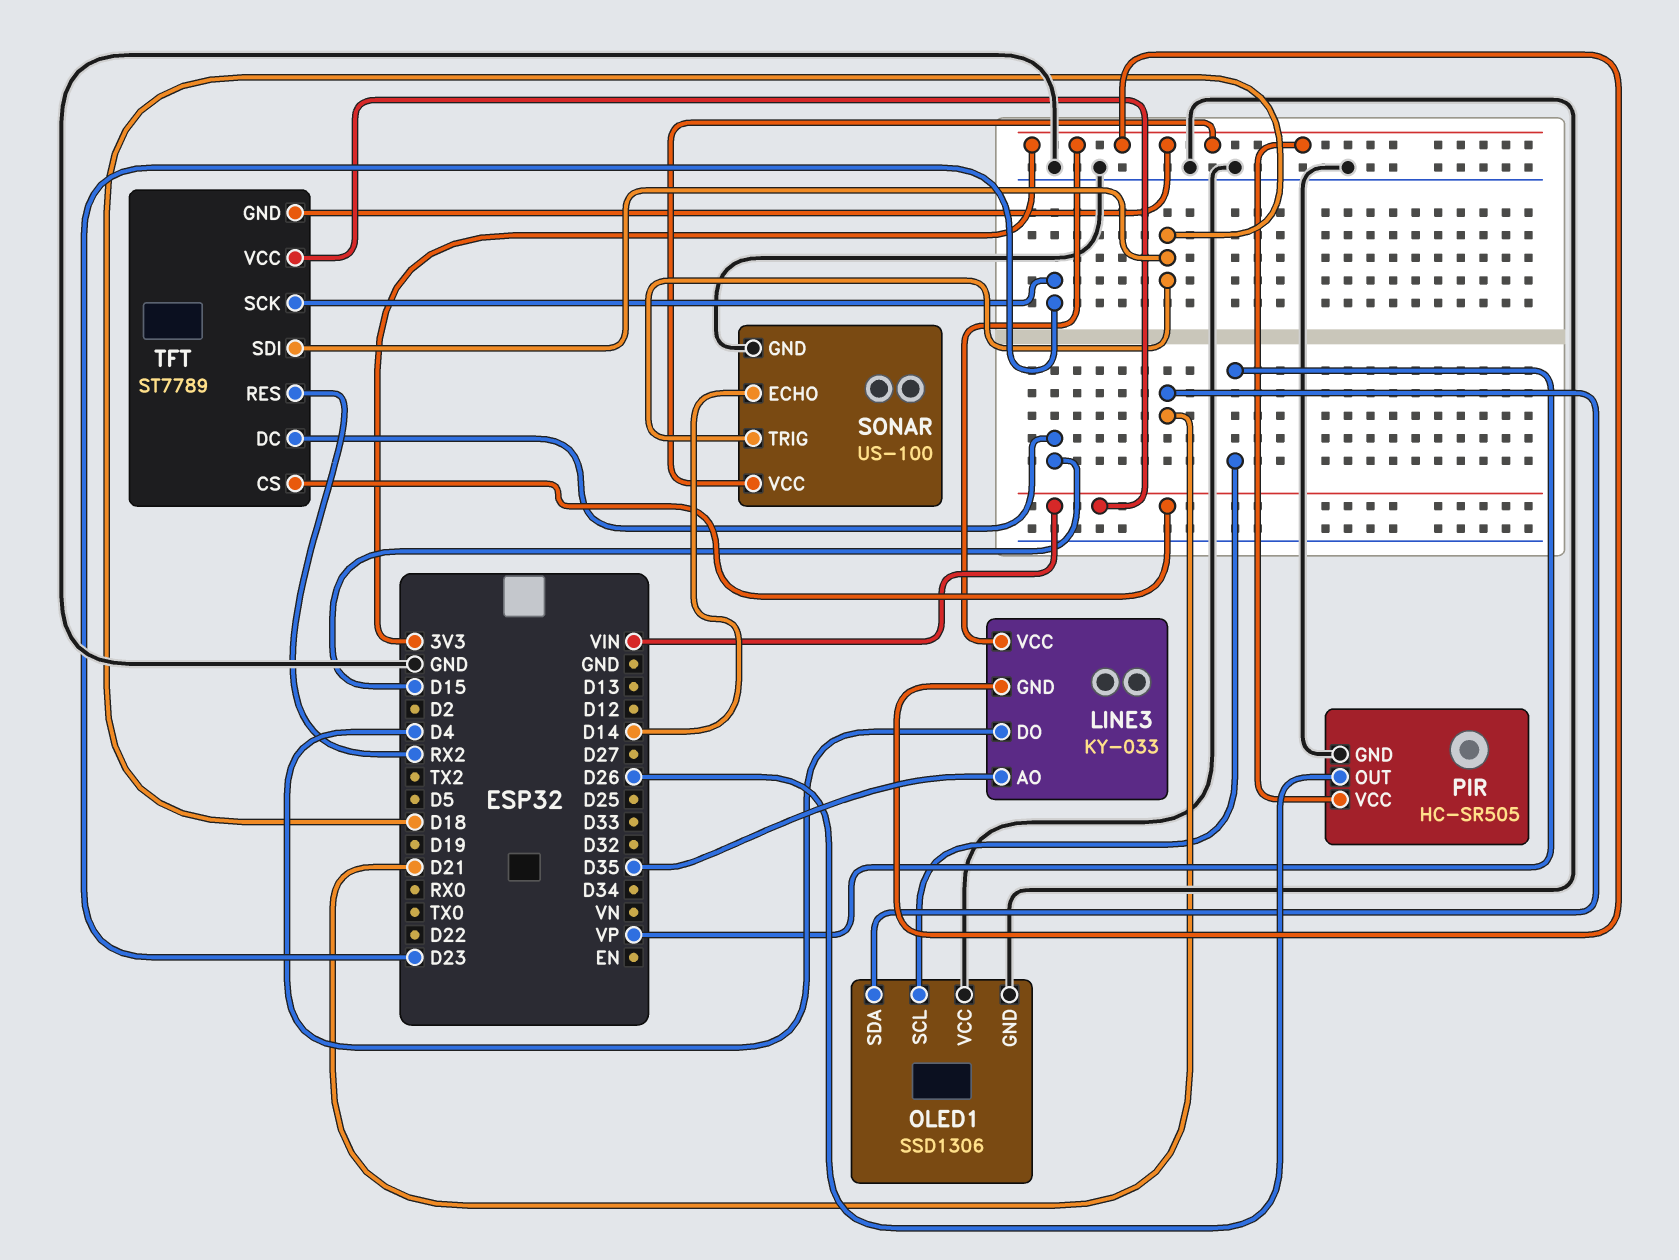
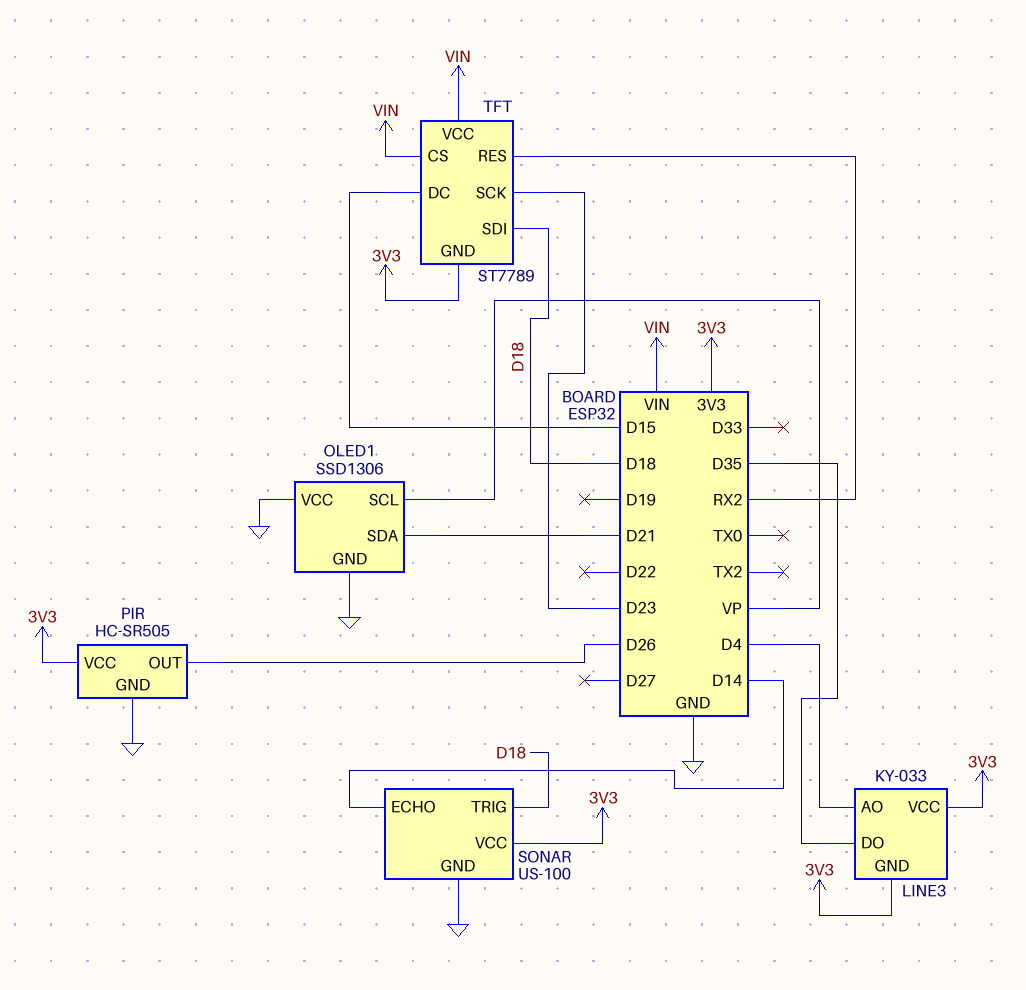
LINE3 pin AO: D35 -> D4
LINE3 pin DO: D4 -> D35

